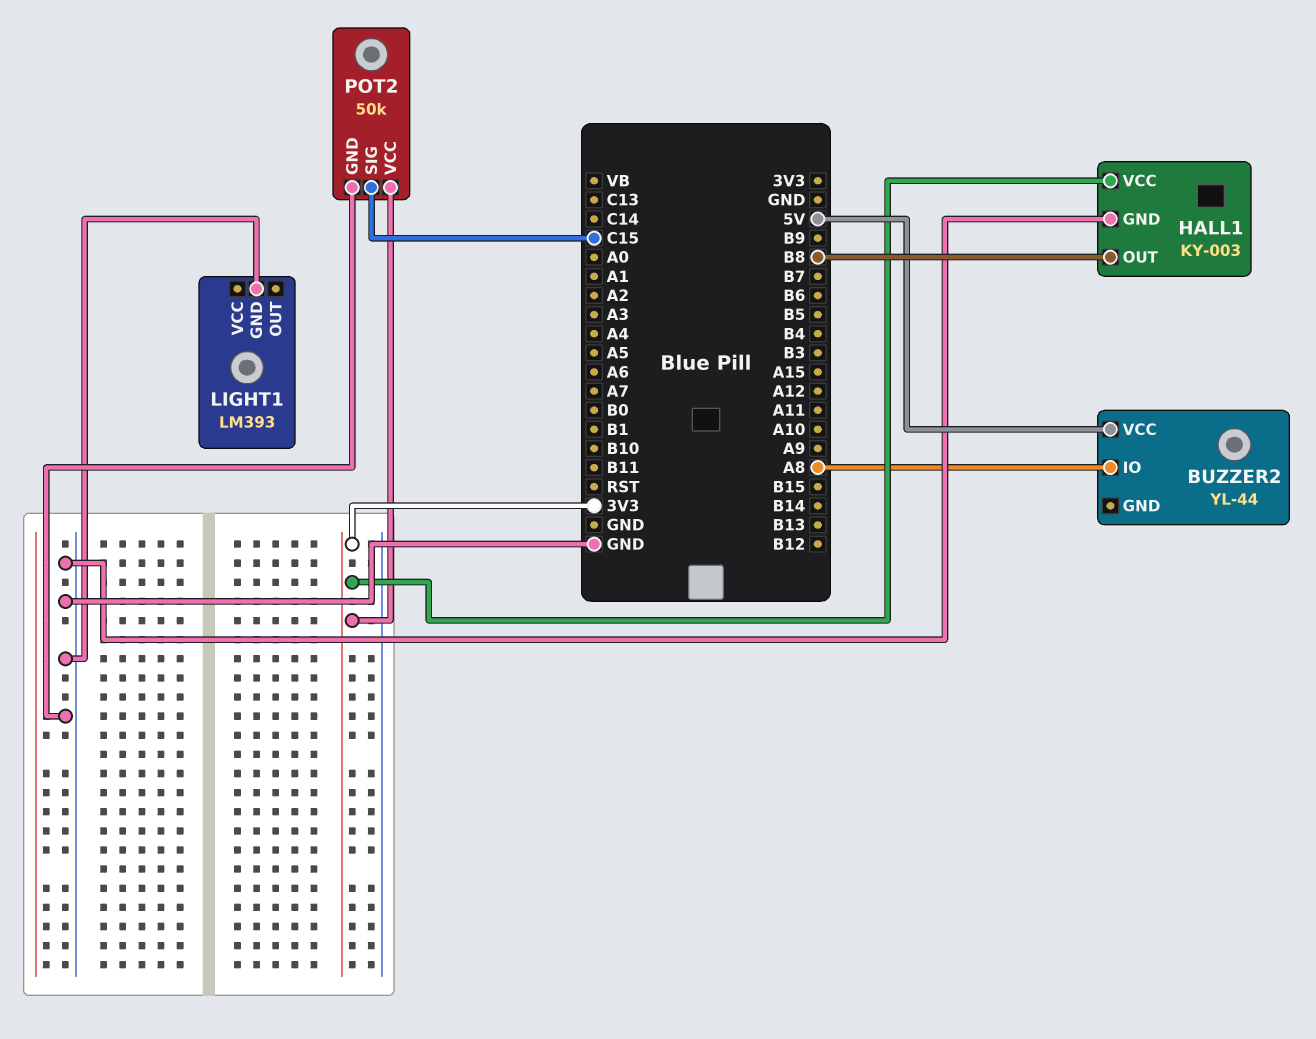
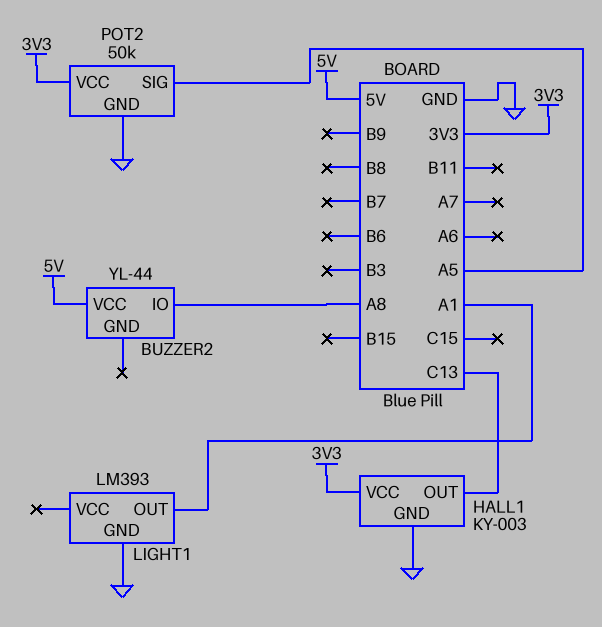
HALL1 pin OUT: B8 -> C13
LIGHT1 pin OUT: none -> A1
POT2 pin SIG: C15 -> A5

